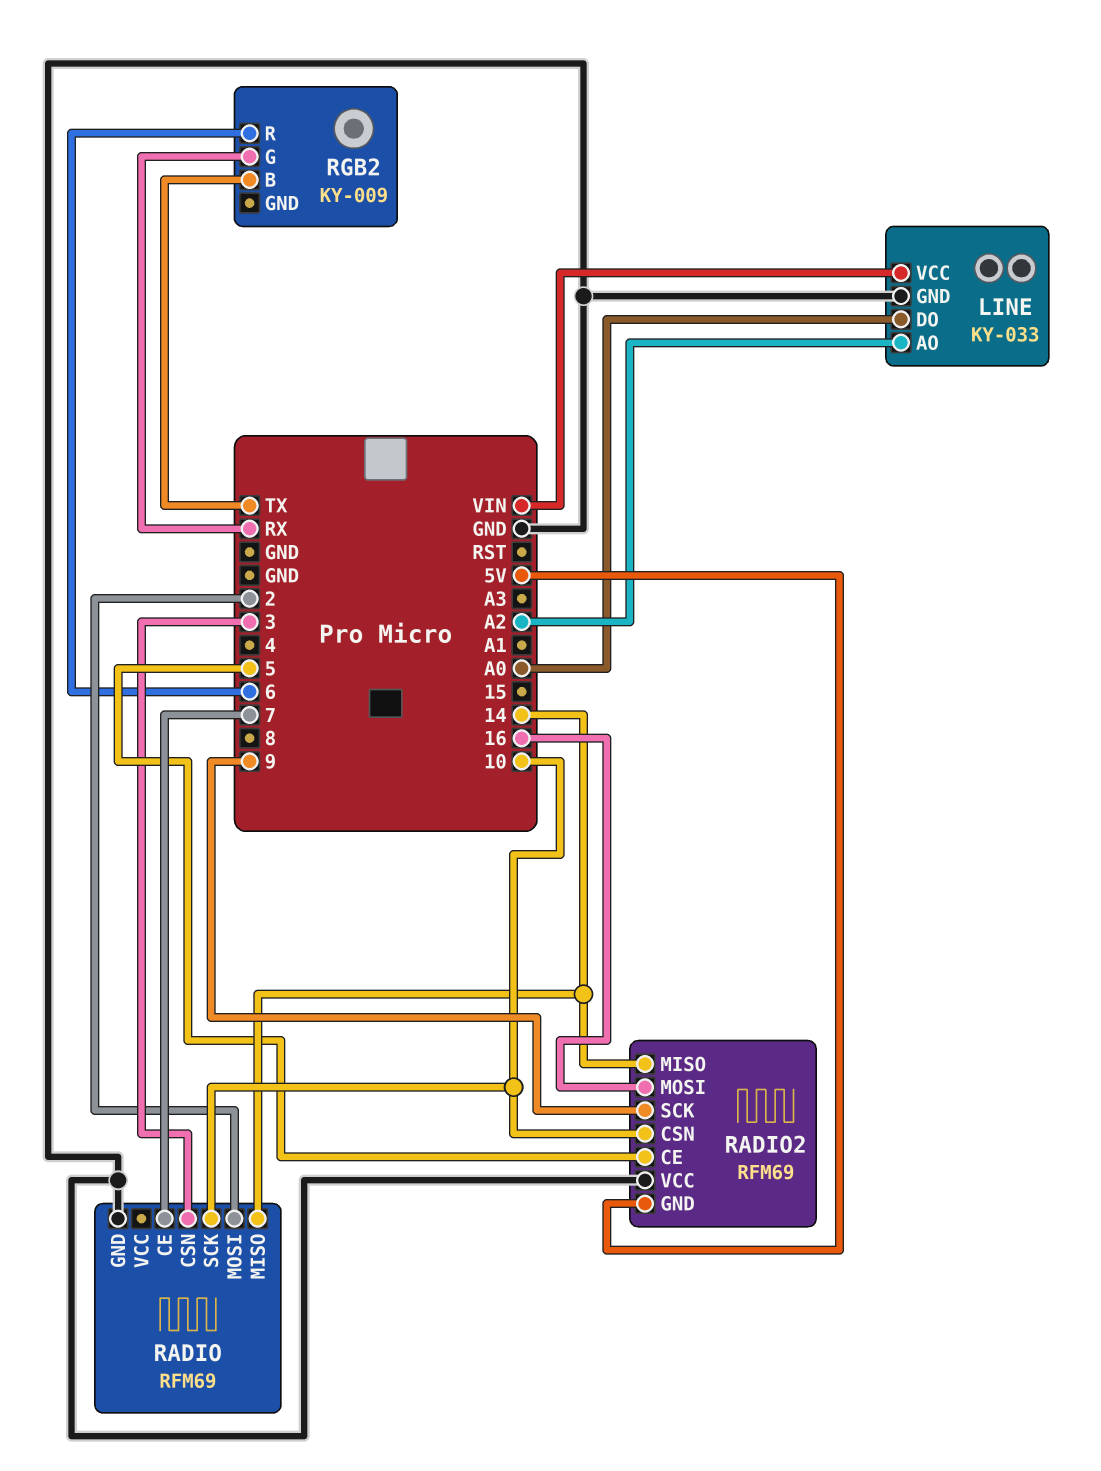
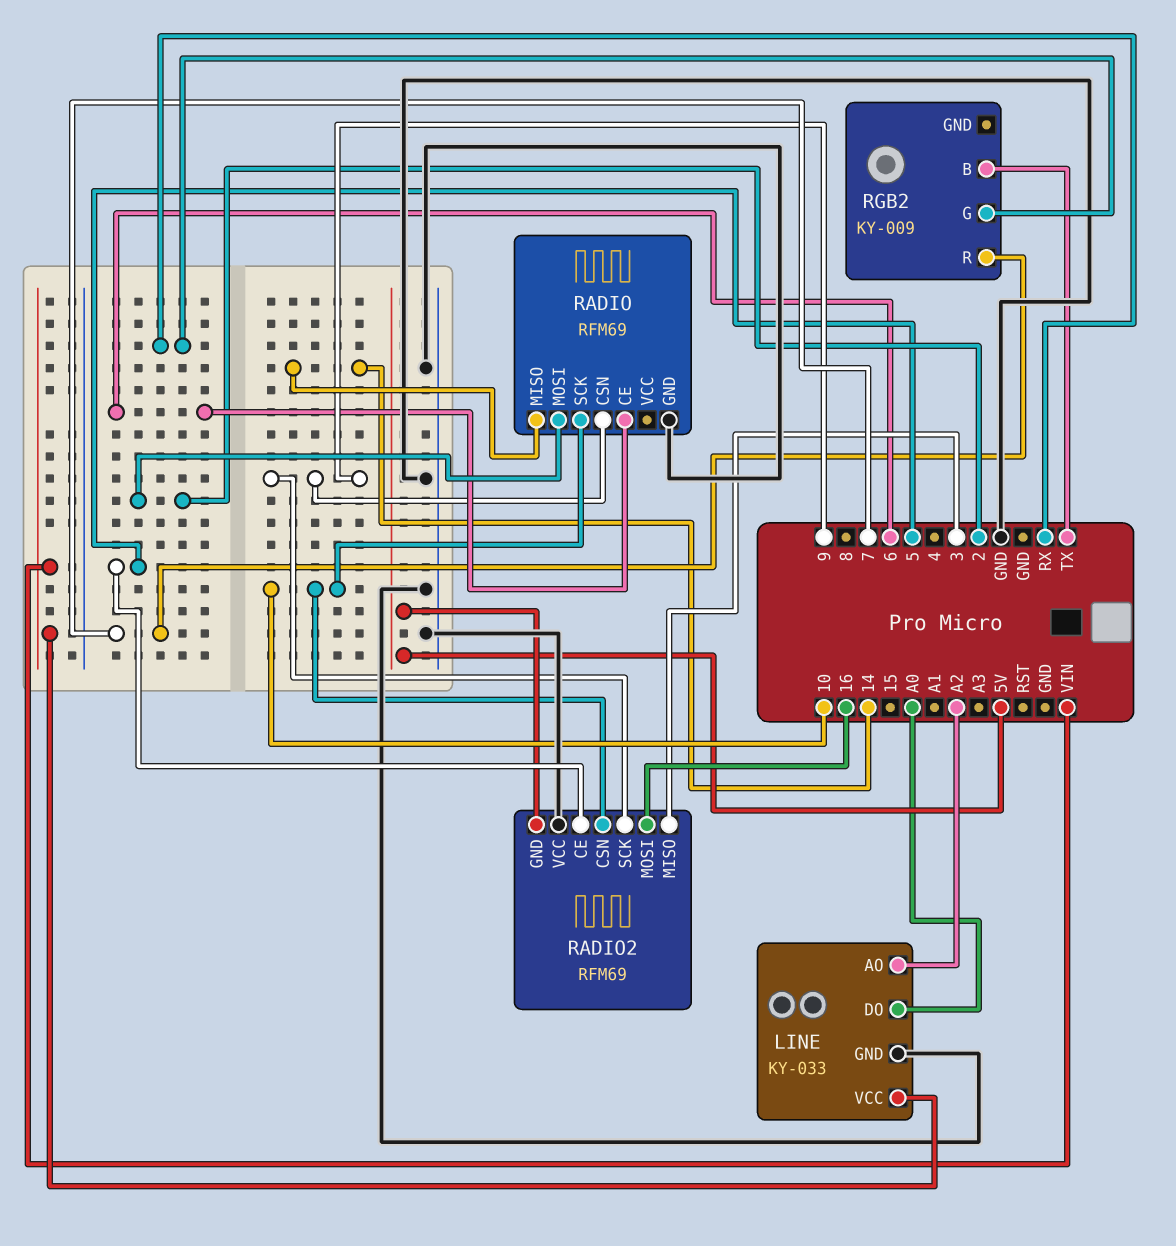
RADIO pin CE: 7 -> 6
RADIO pin CSN: 3 -> 9
RADIO2 pin MISO: 14 -> 3
RGB2 pin R: 6 -> 7

